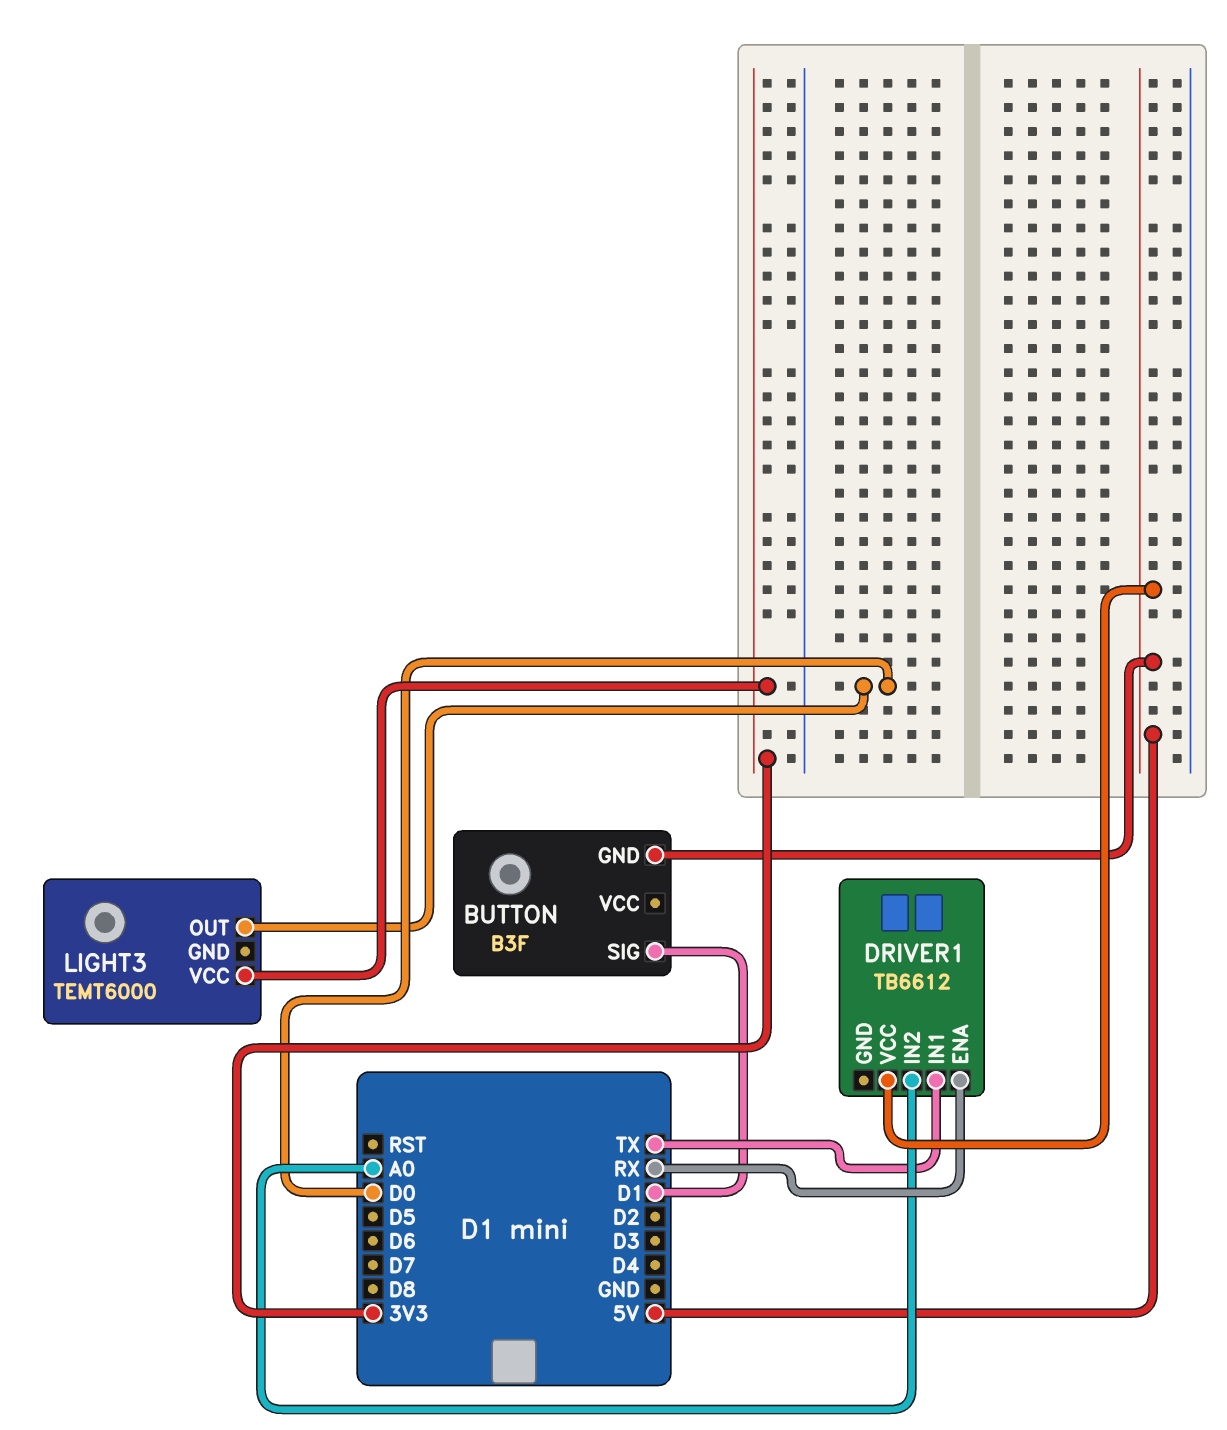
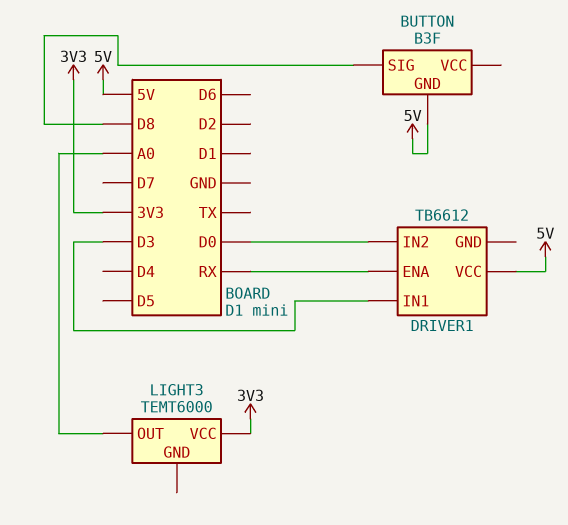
BUTTON pin SIG: D1 -> D8
DRIVER1 pin IN1: TX -> D3
DRIVER1 pin IN2: A0 -> D0
LIGHT3 pin OUT: D0 -> A0

